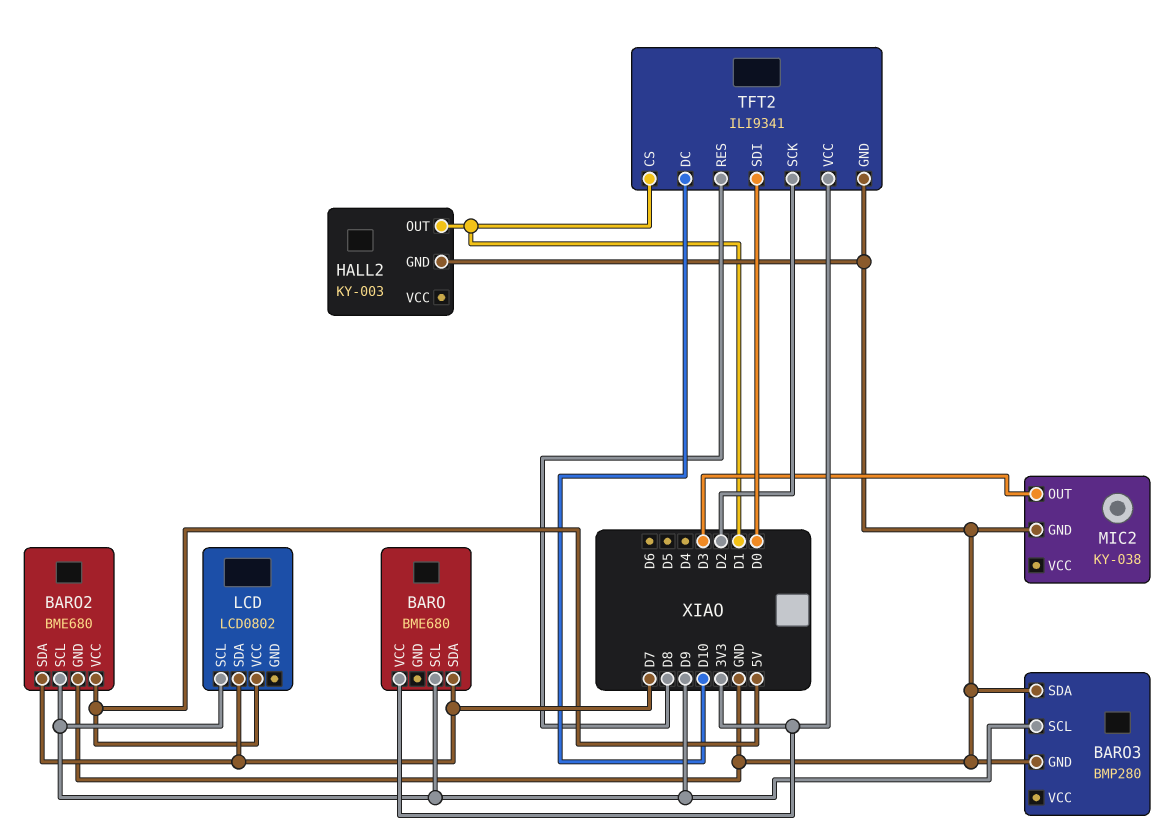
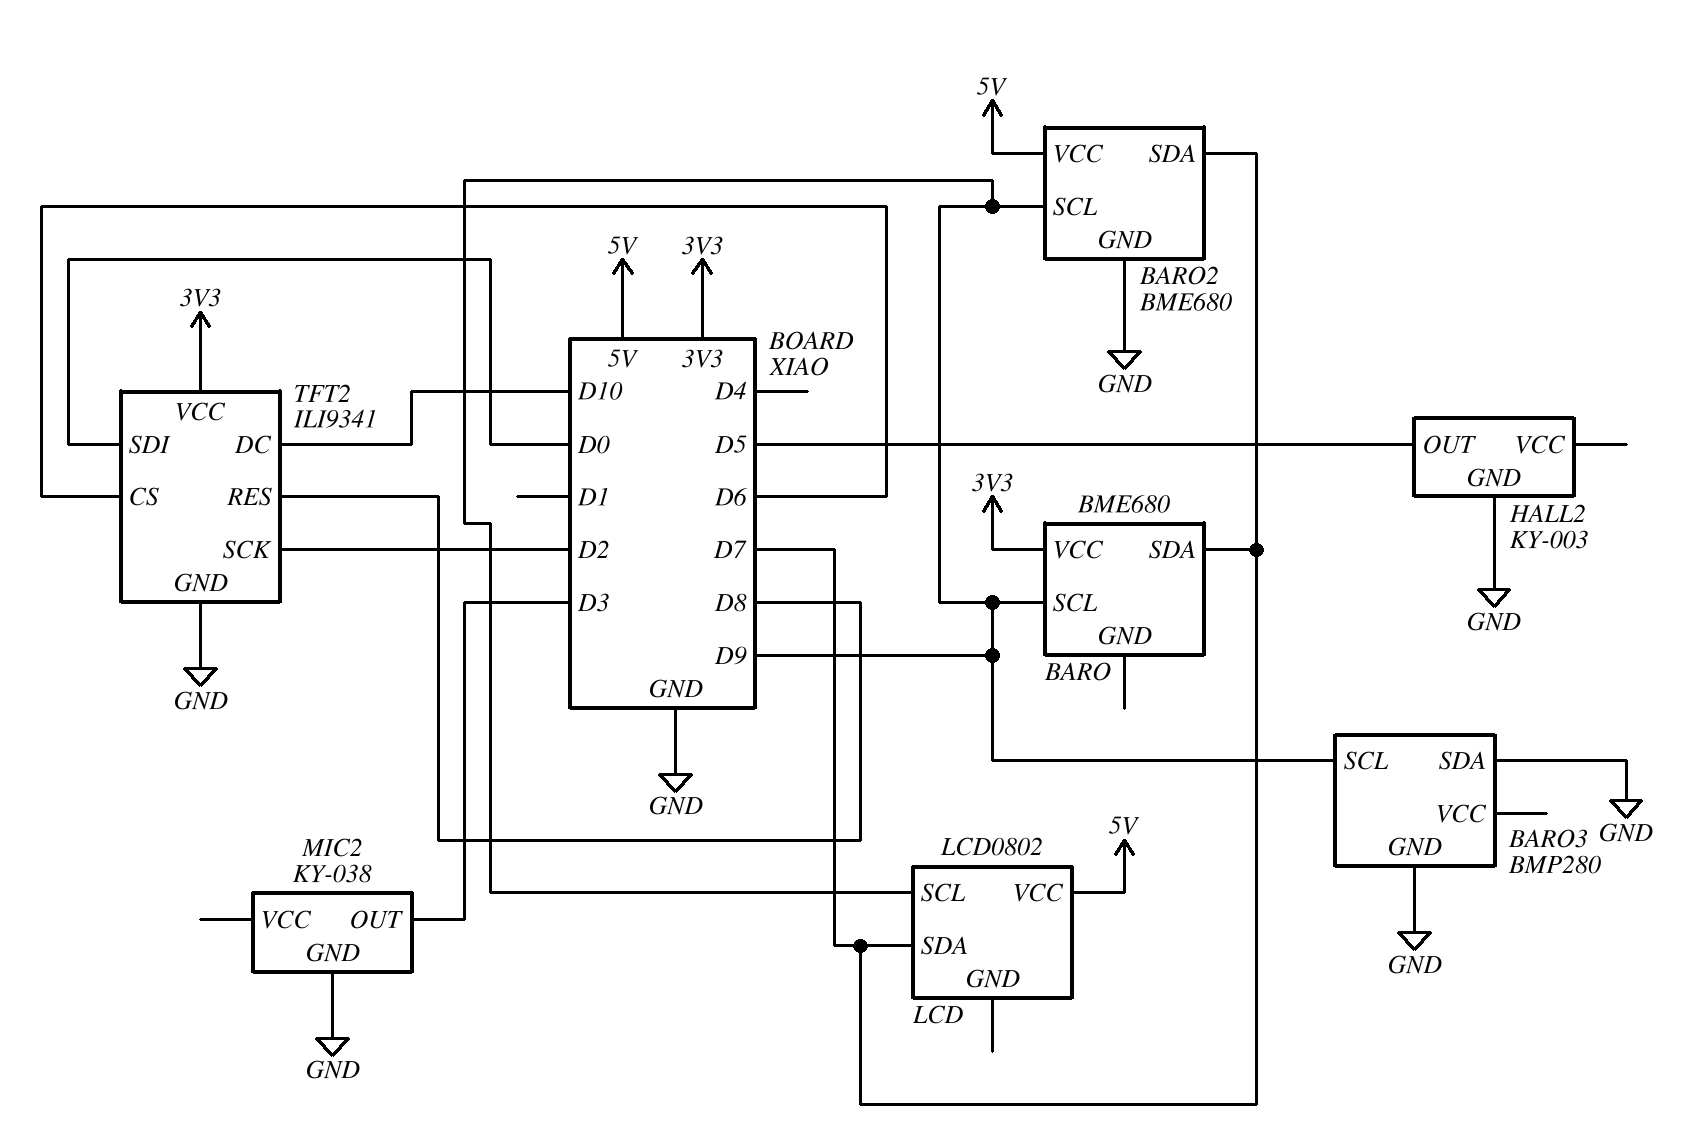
HALL2 pin OUT: D1 -> D5
TFT2 pin CS: D1 -> D6

